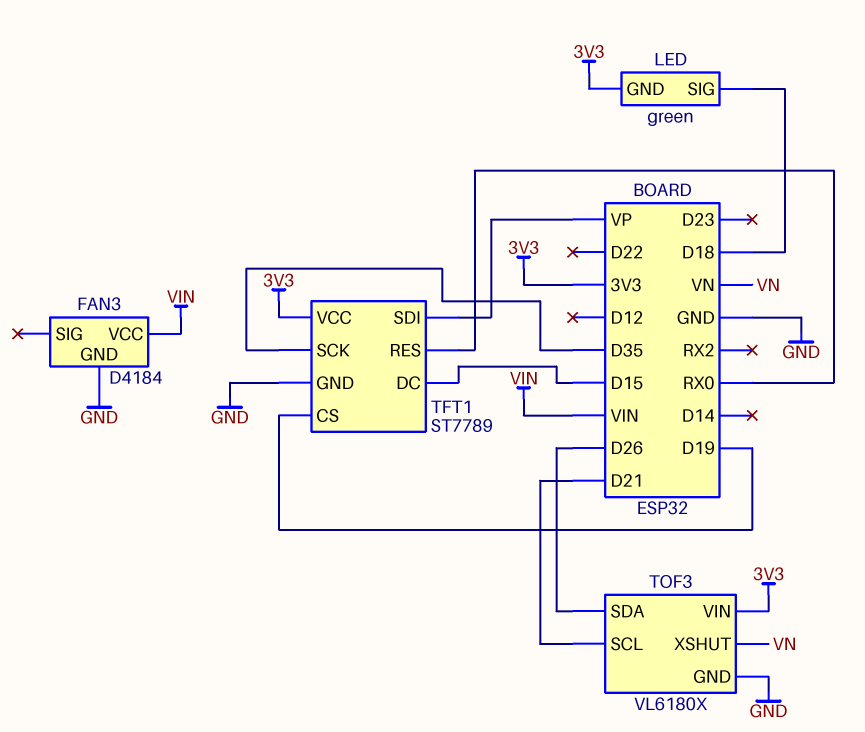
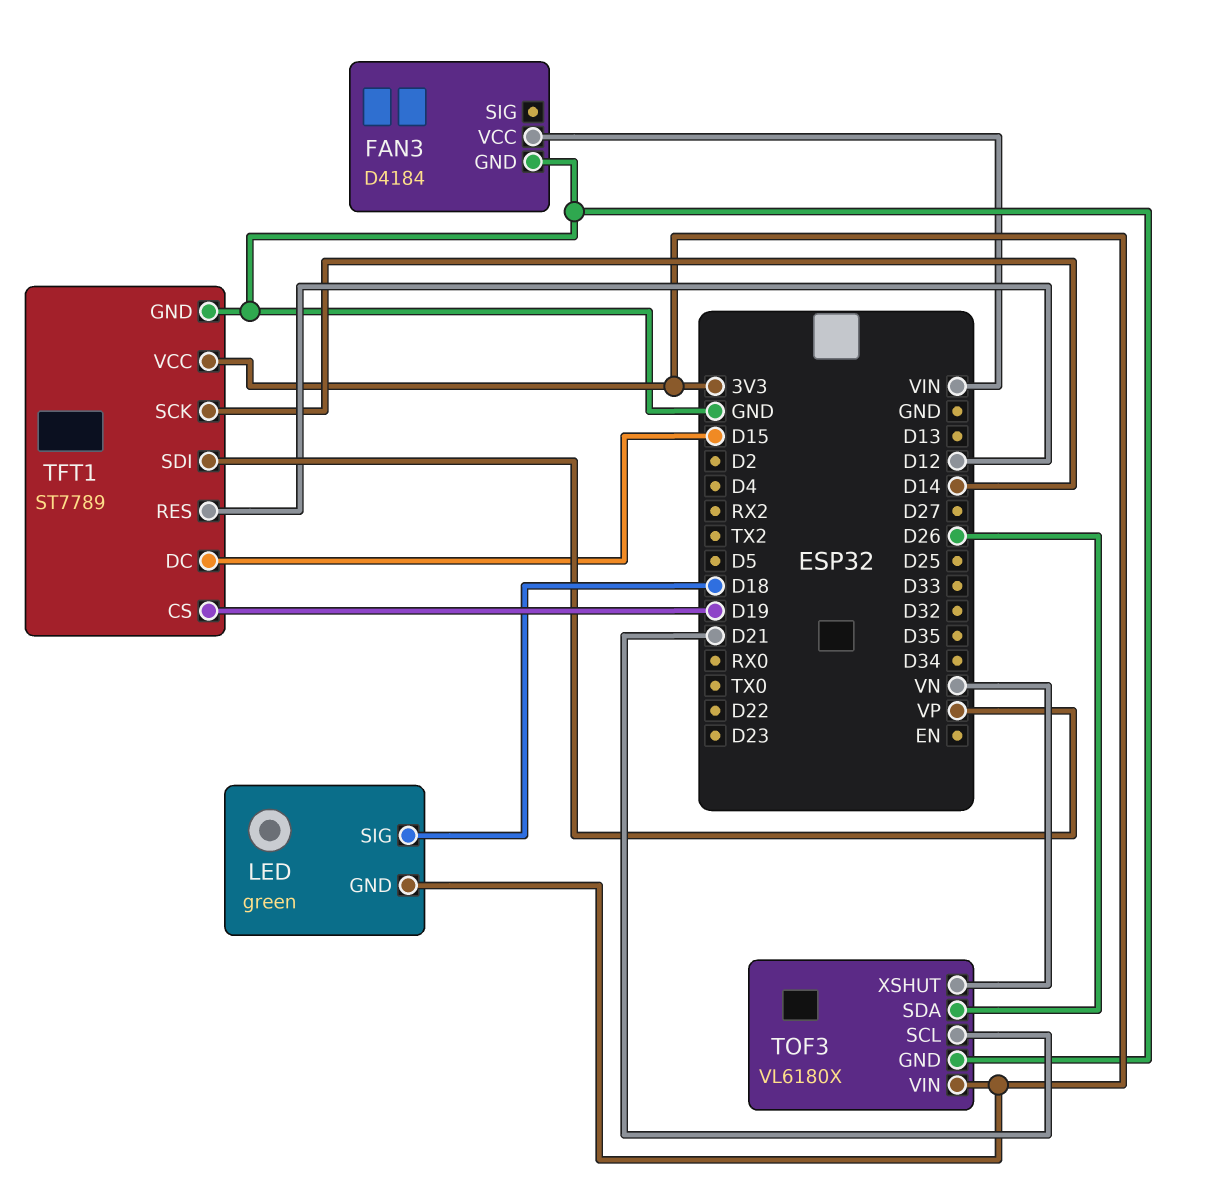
TFT1 pin RES: RX0 -> D12
TFT1 pin SCK: D35 -> D14

